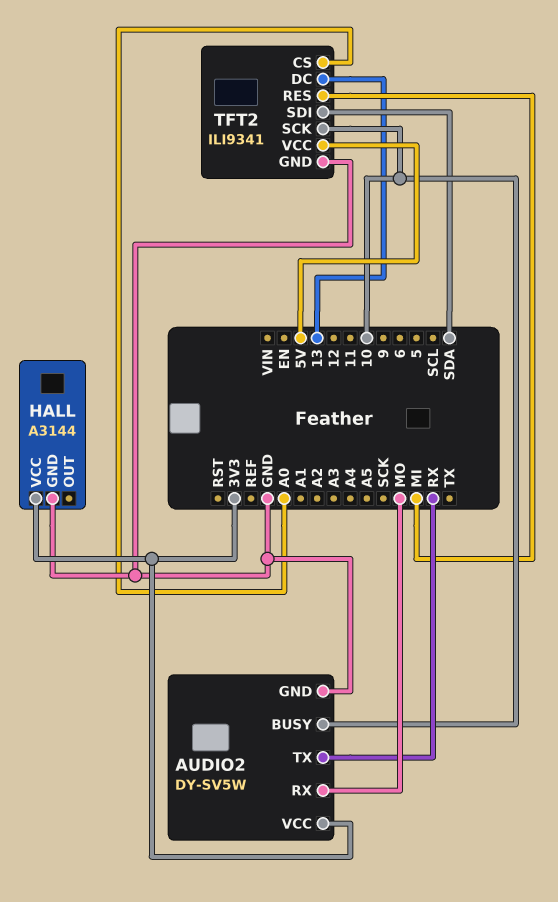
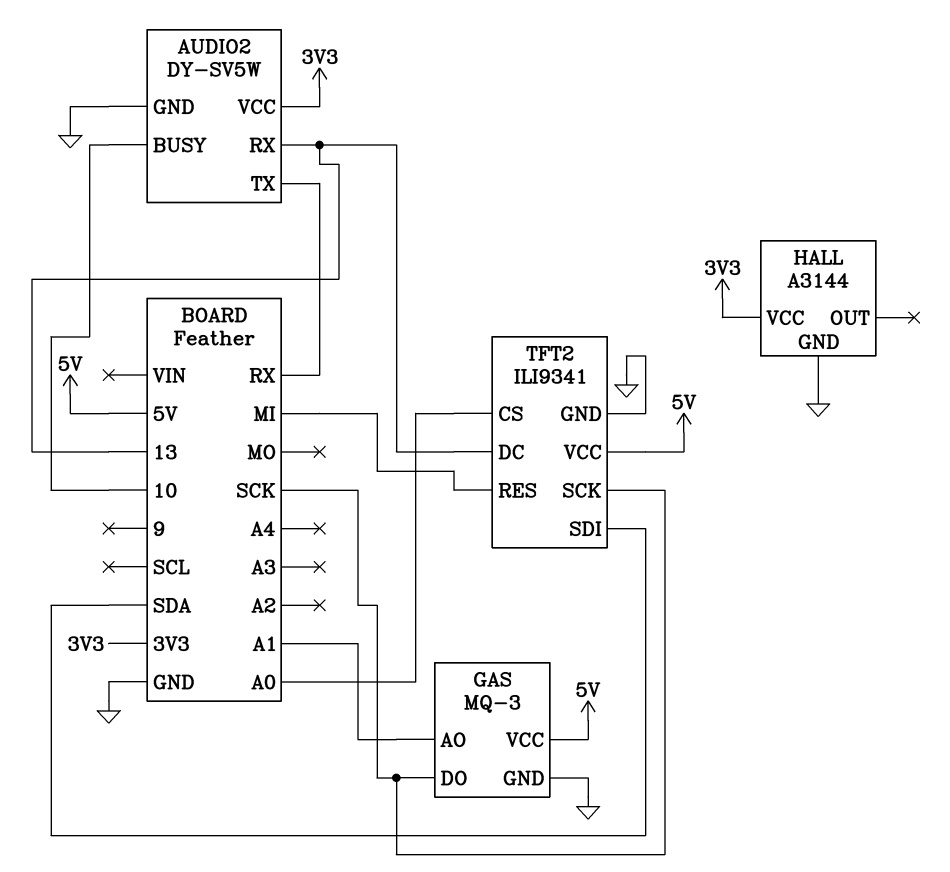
AUDIO2 pin RX: MO -> 13
GAS: none -> MQ-3
GAS pin AO: none -> A1
GAS pin DO: none -> SCK
GAS pin GND: none -> GND
GAS pin VCC: none -> 5V
TFT2 pin SCK: 10 -> SCK

